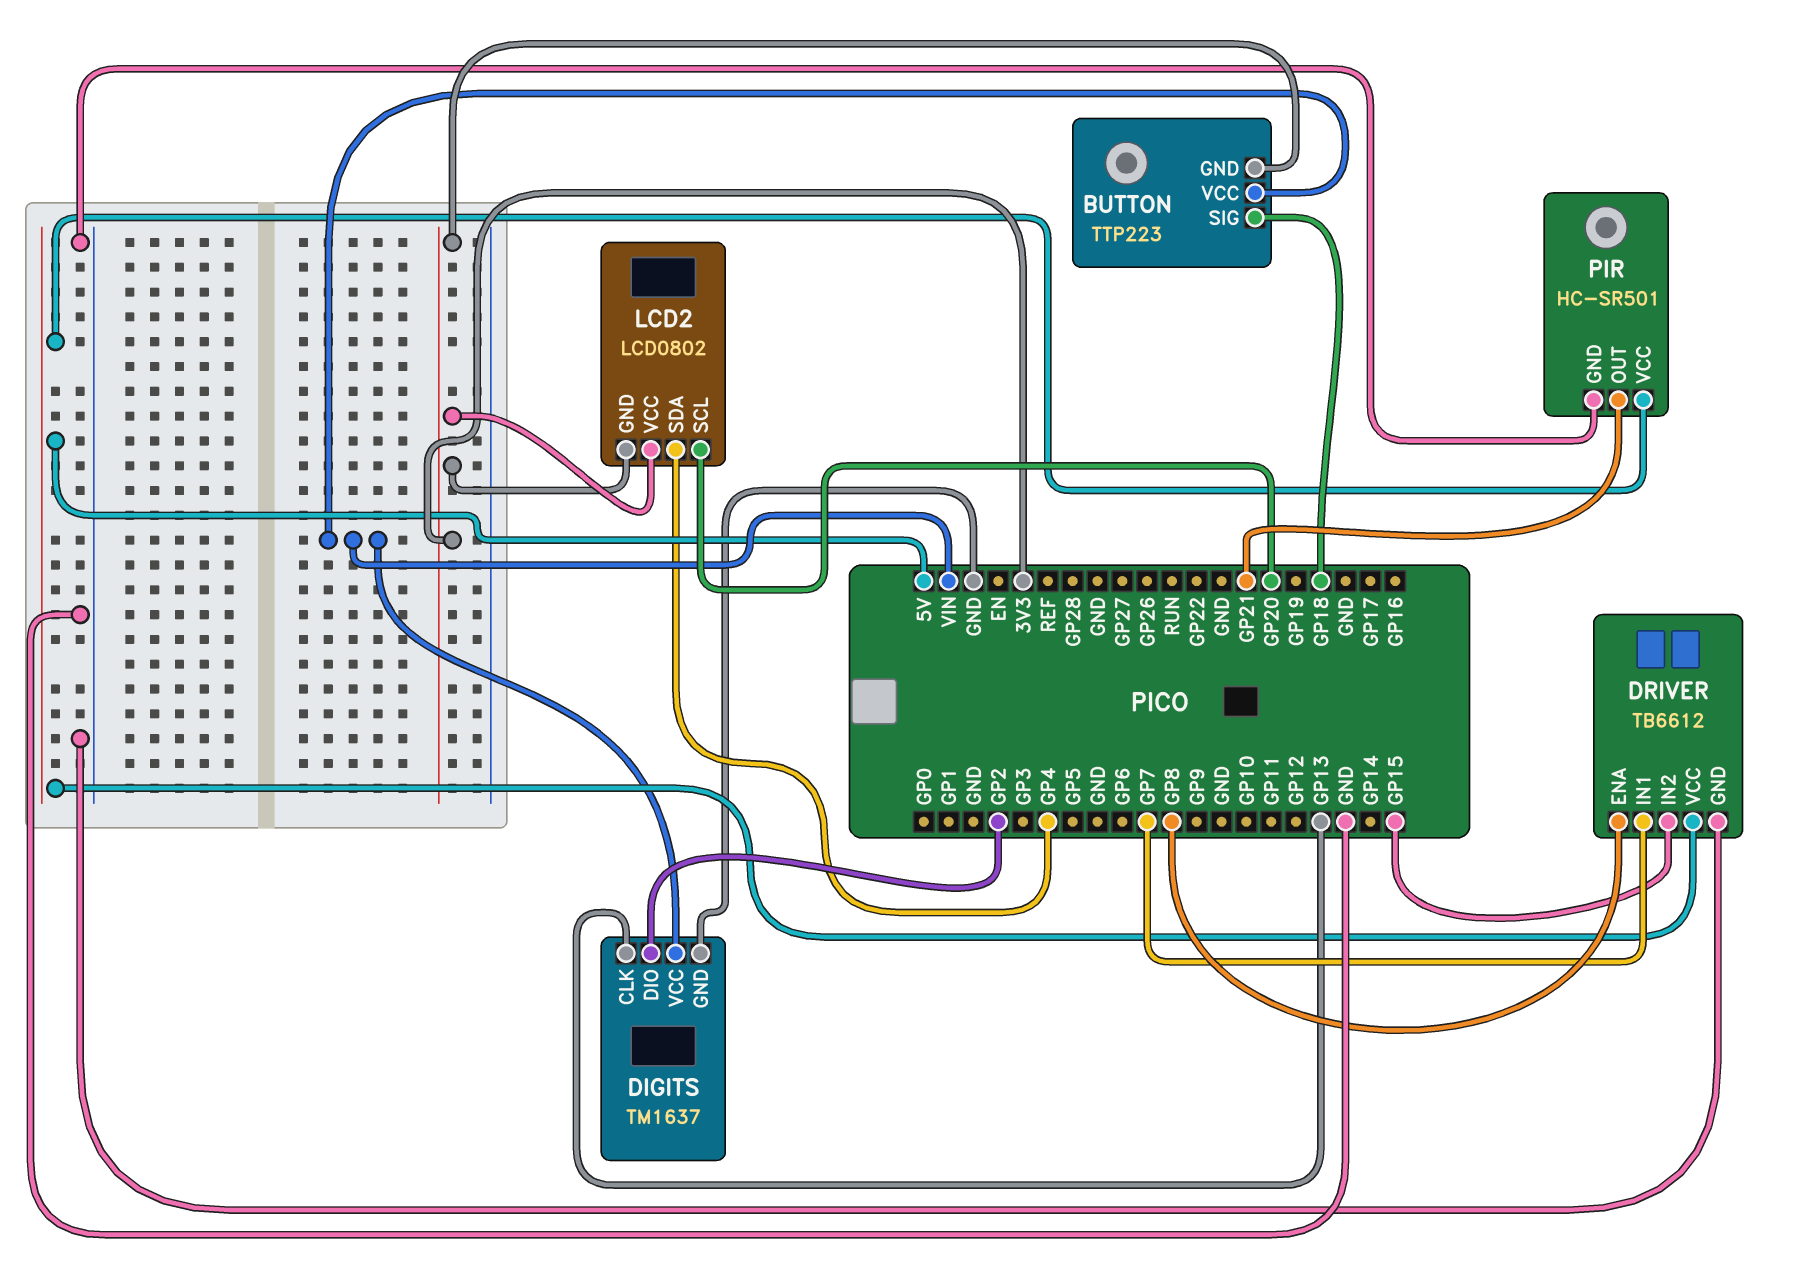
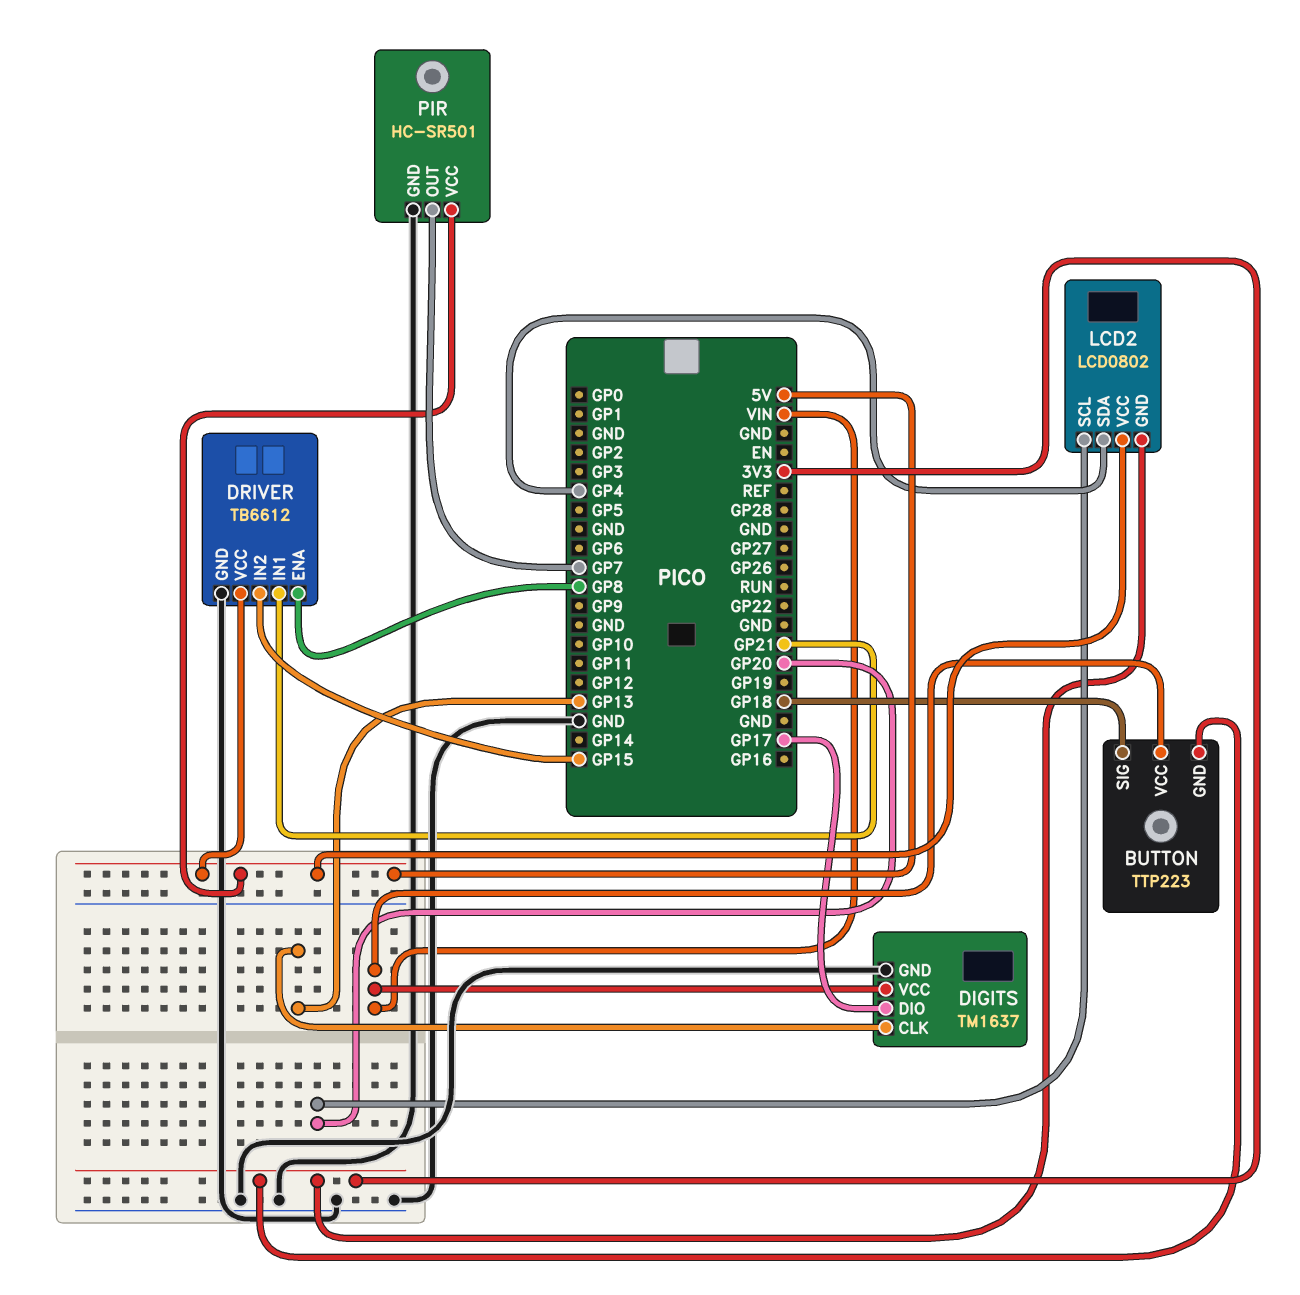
DIGITS pin DIO: GP2 -> GP17
DRIVER pin IN1: GP7 -> GP21
LCD2 pin VCC: 3V3 -> 5V
PIR pin OUT: GP21 -> GP7

